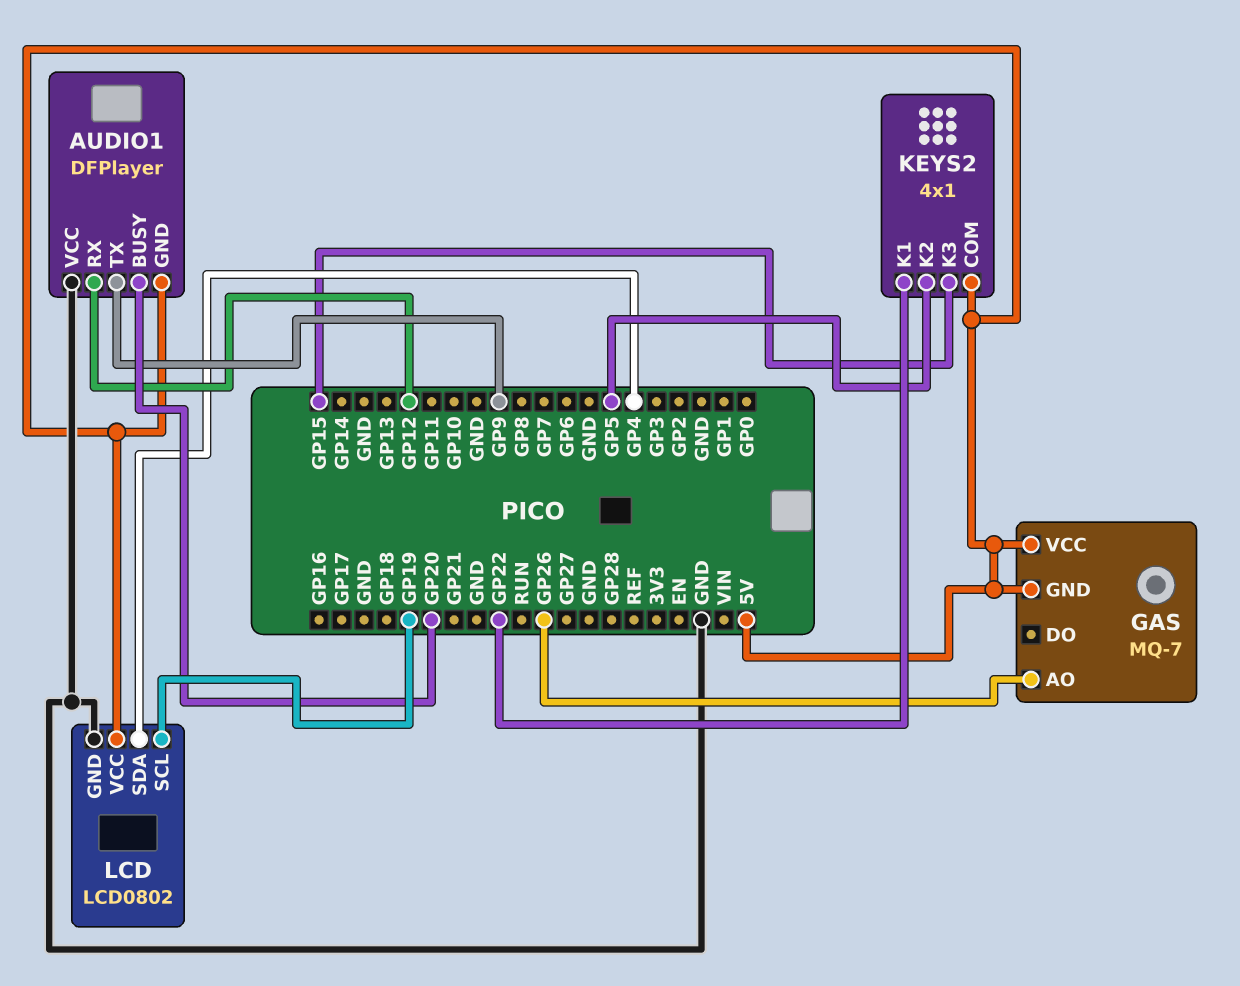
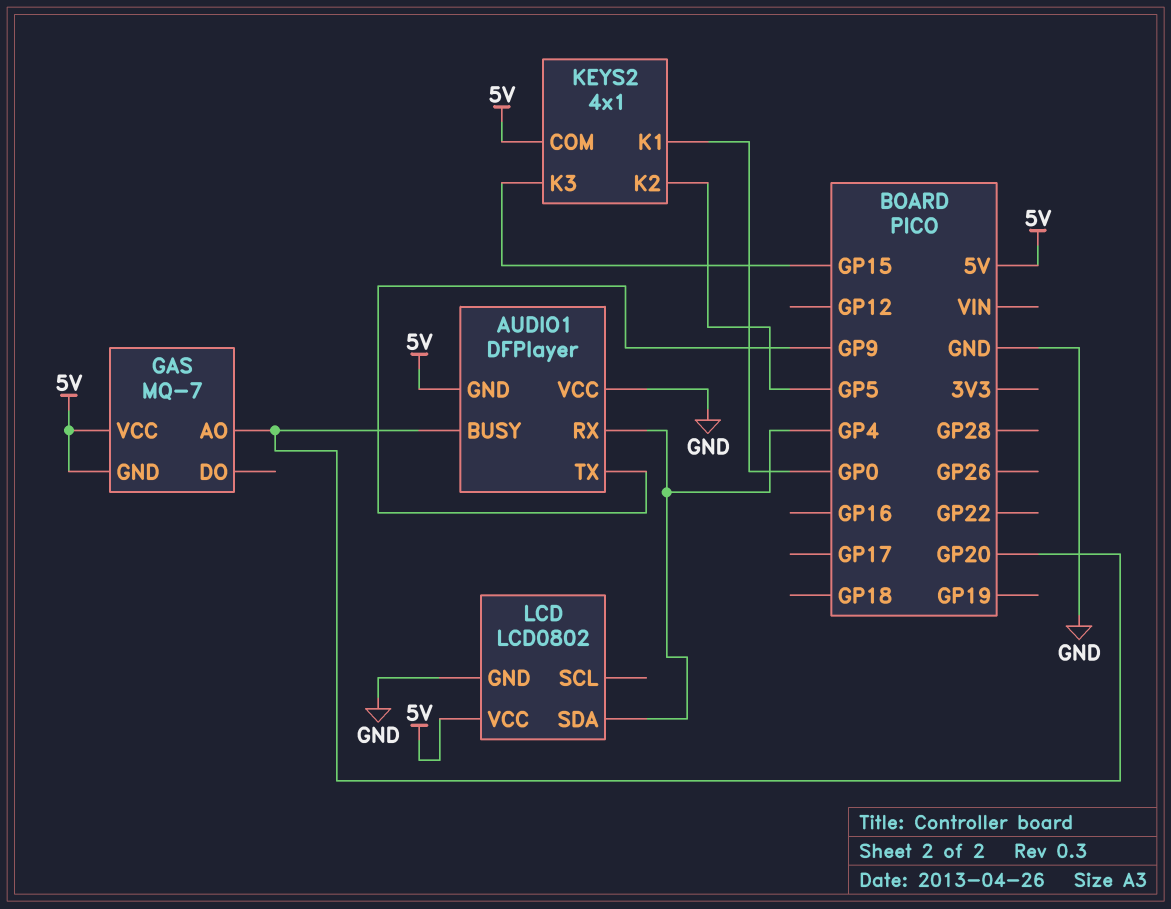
AUDIO1 pin RX: GP12 -> GP4
GAS pin AO: GP26 -> GP20
KEYS2 pin K1: GP22 -> GP0
LCD pin SCL: GP19 -> none

